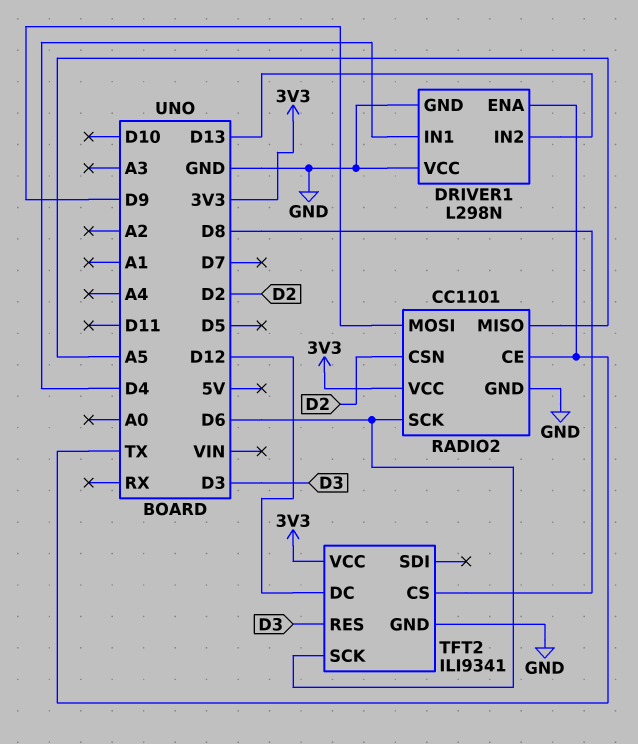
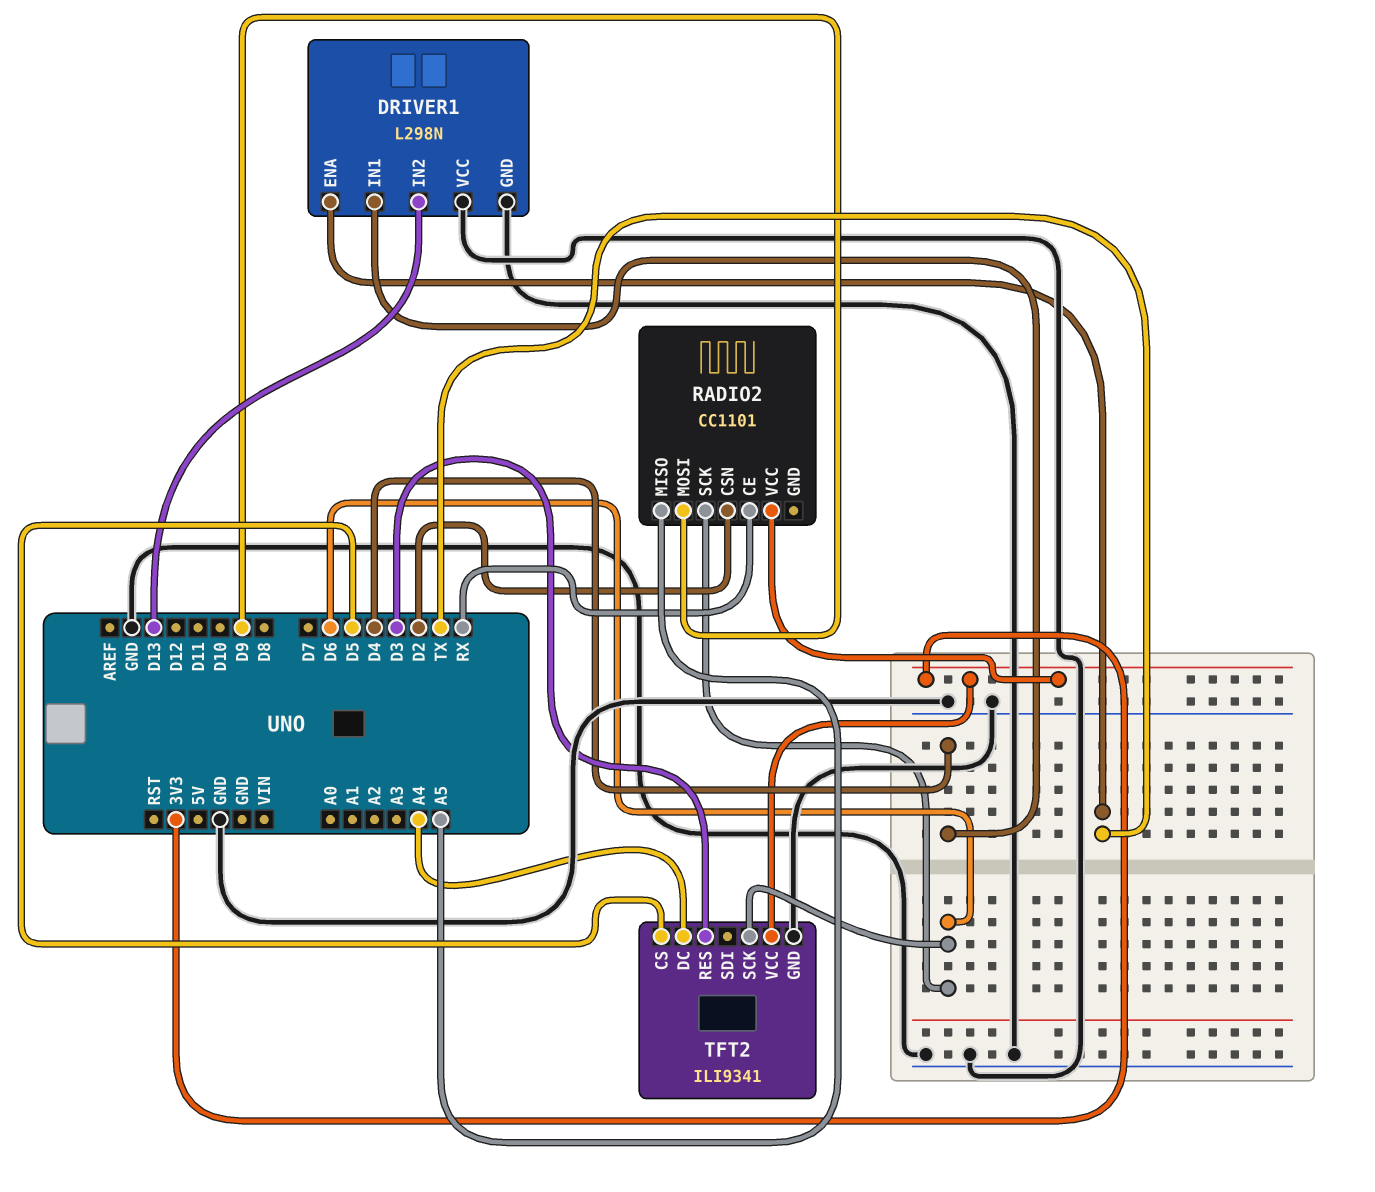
RADIO2 pin CE: TX -> RX
RADIO2 pin GND: GND -> none
TFT2 pin CS: D8 -> D5
TFT2 pin DC: D12 -> A4

